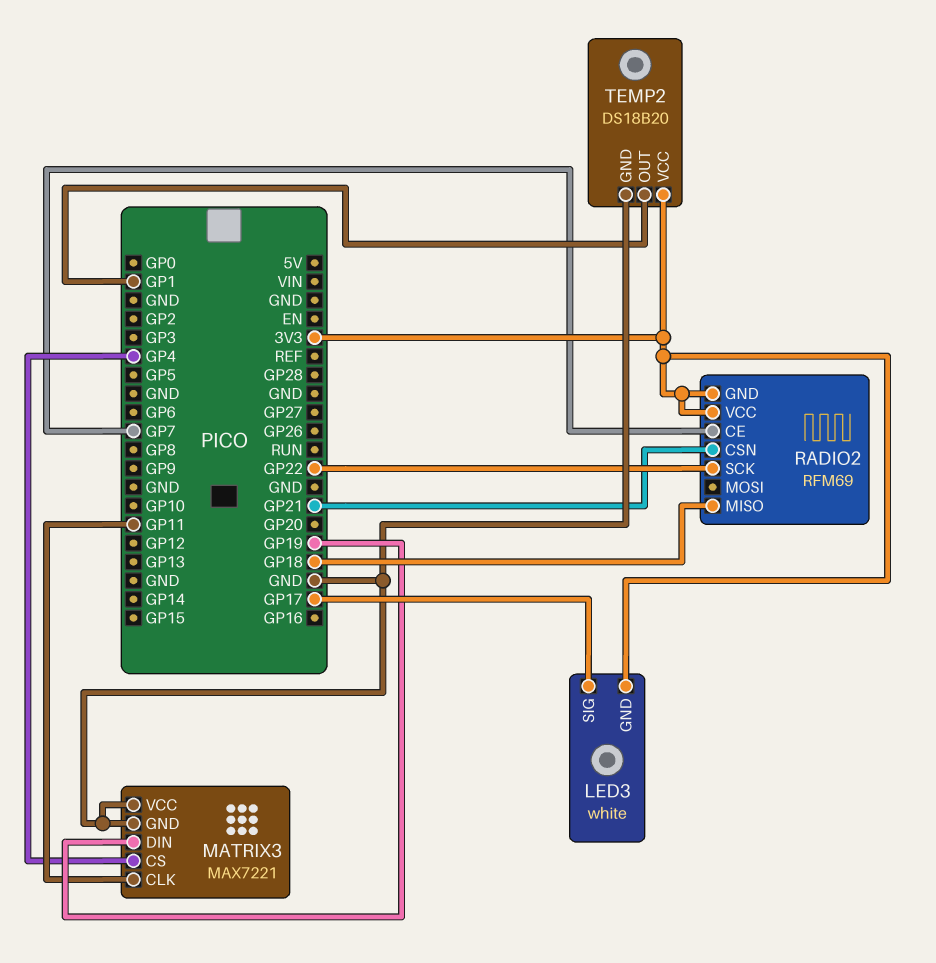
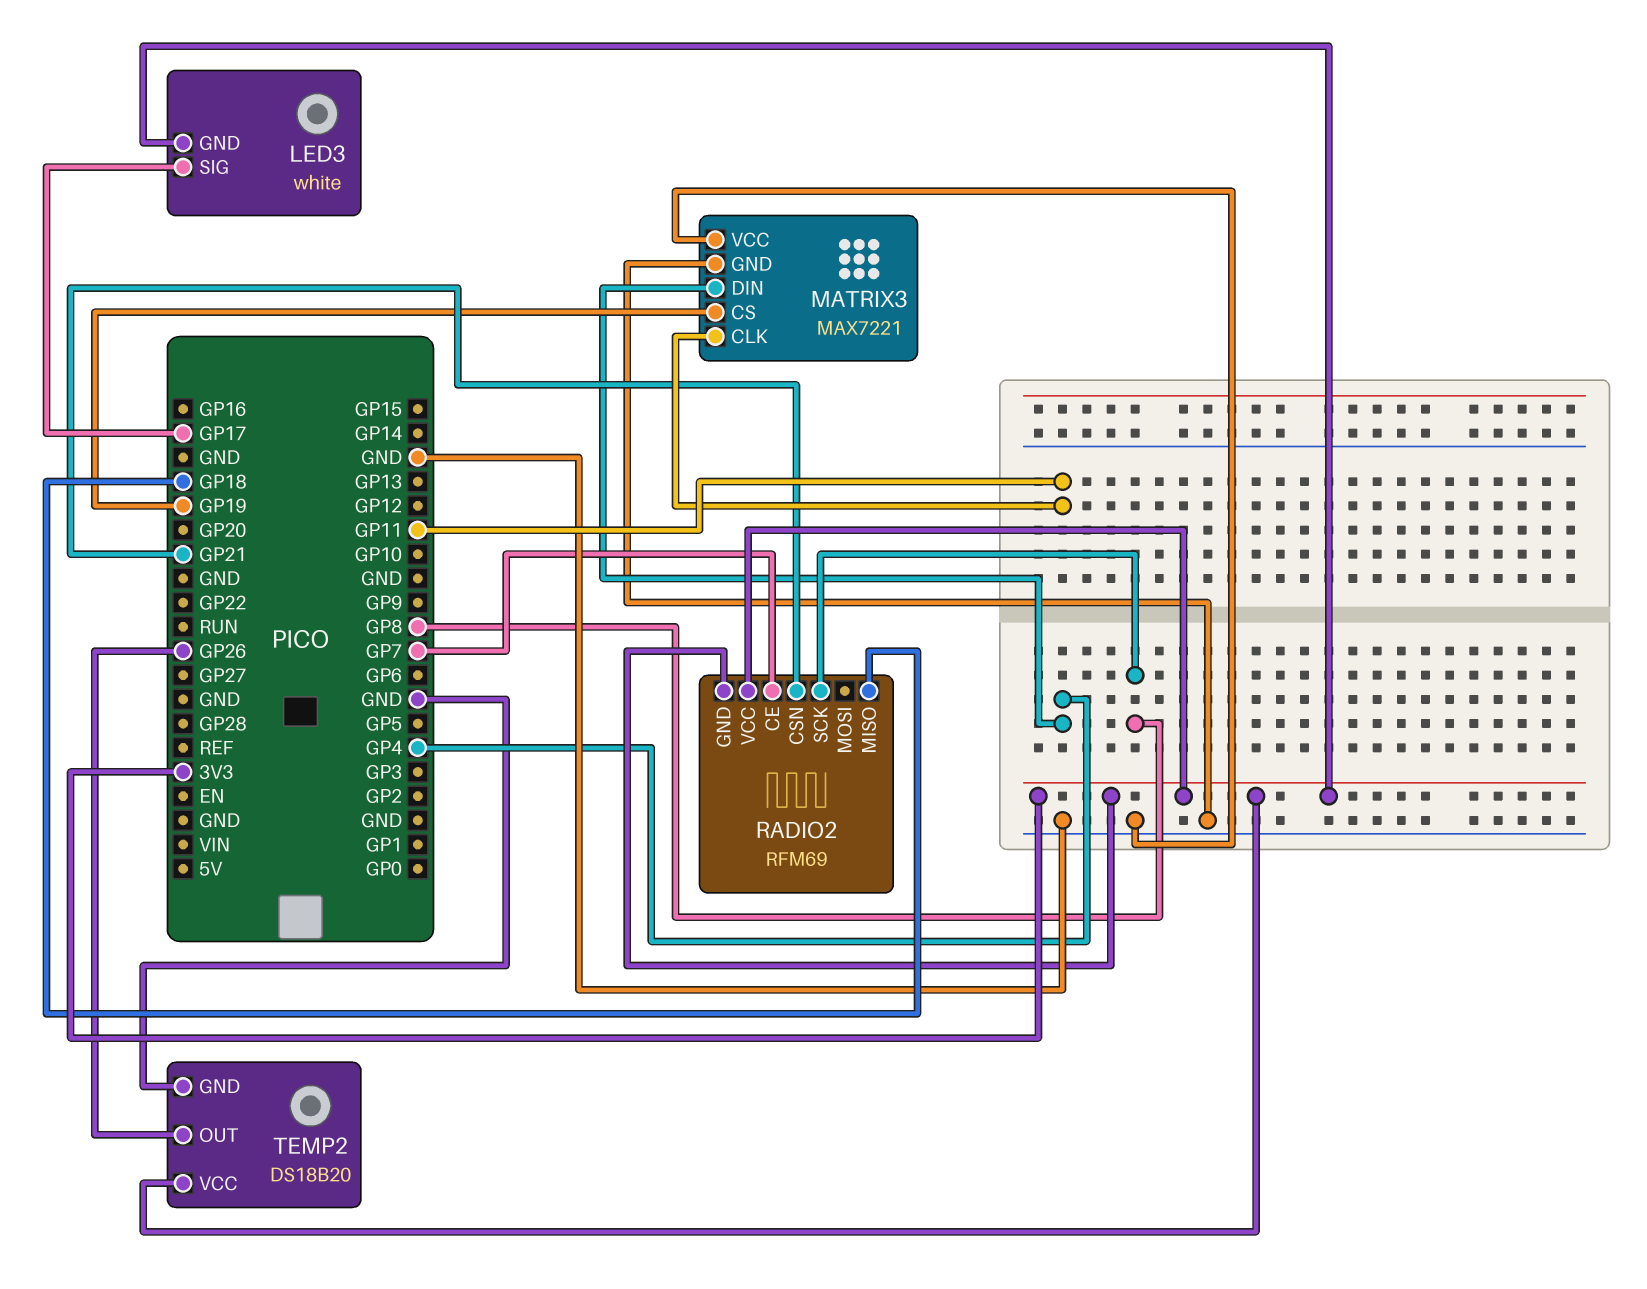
MATRIX3 pin CS: GP4 -> GP19
MATRIX3 pin DIN: GP19 -> GP4
RADIO2 pin SCK: GP22 -> GP8
TEMP2 pin OUT: GP1 -> GP26

